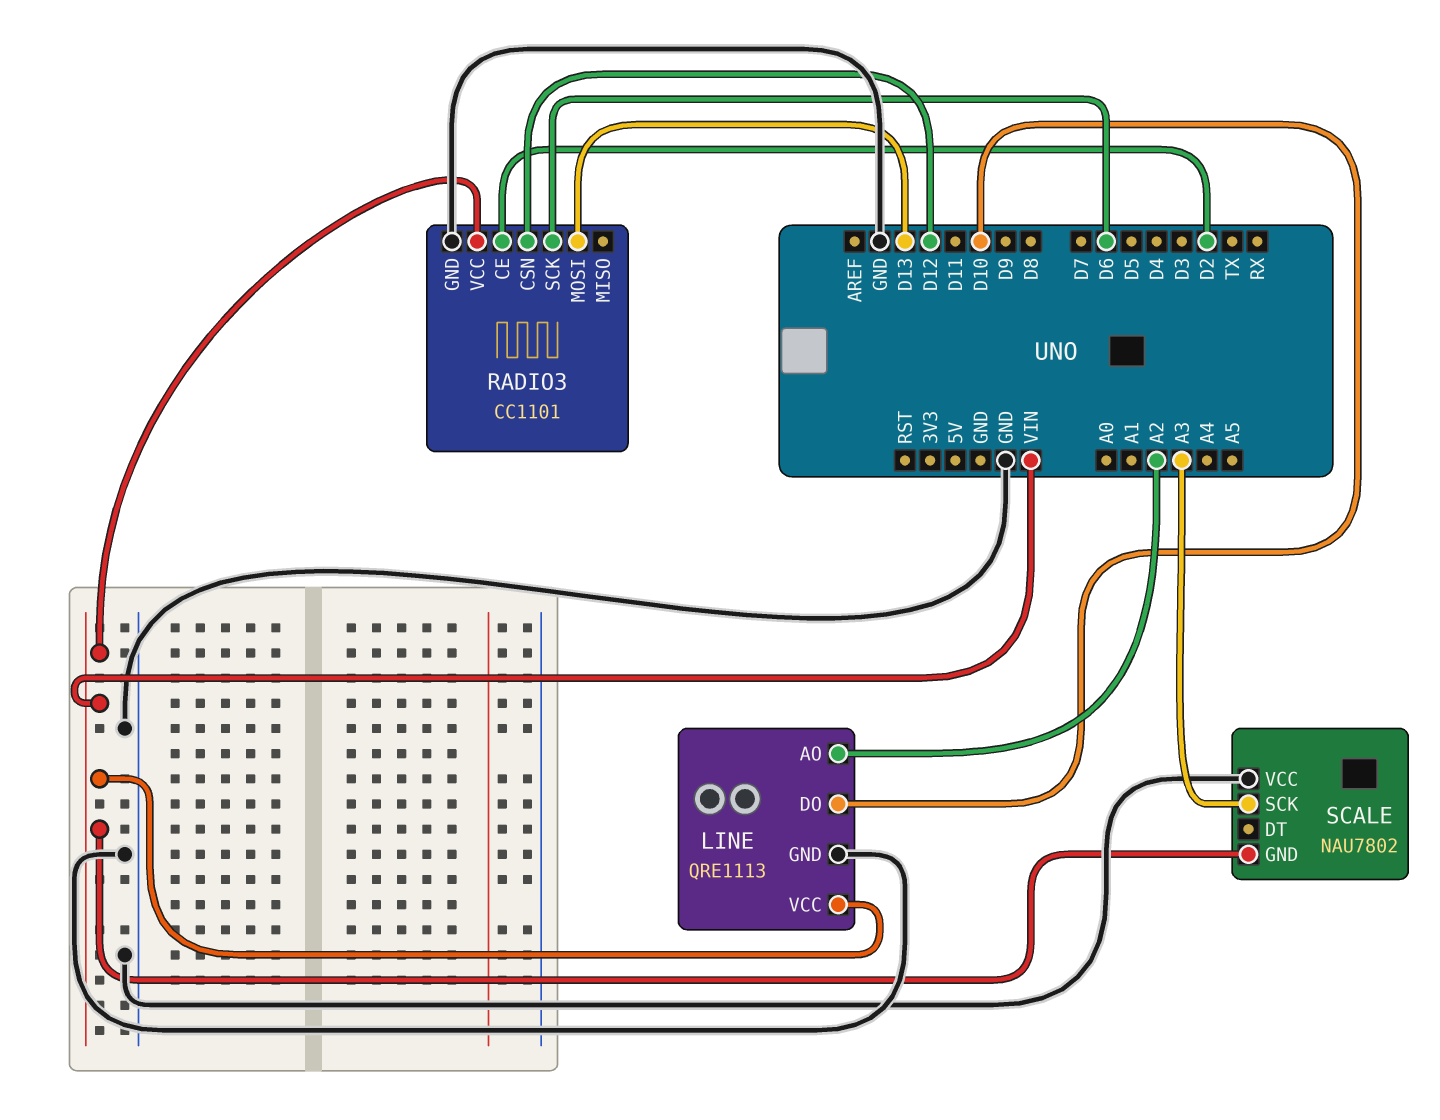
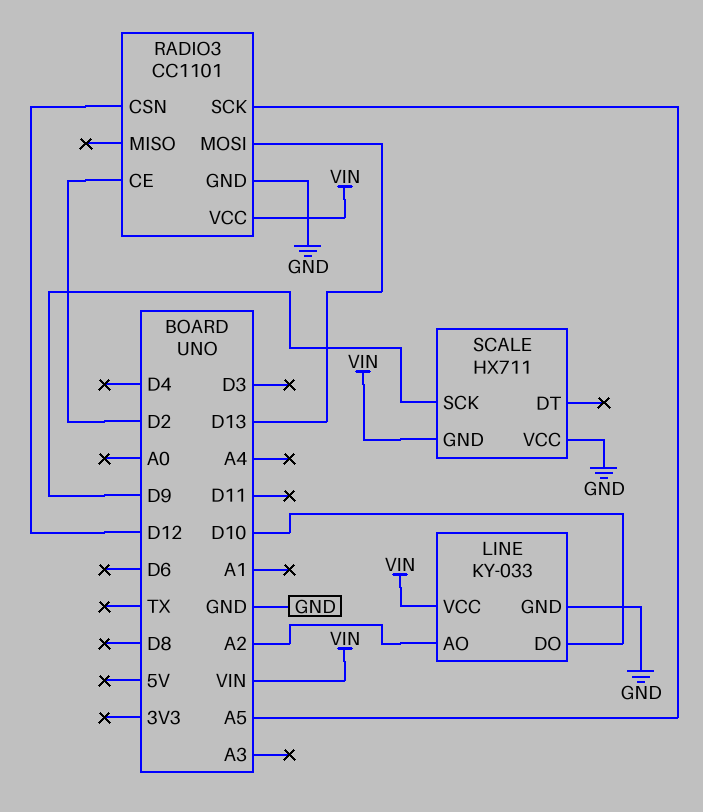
LINE: QRE1113 -> KY-033
RADIO3 pin SCK: D6 -> A5
SCALE: NAU7802 -> HX711
SCALE pin SCK: A3 -> D9

